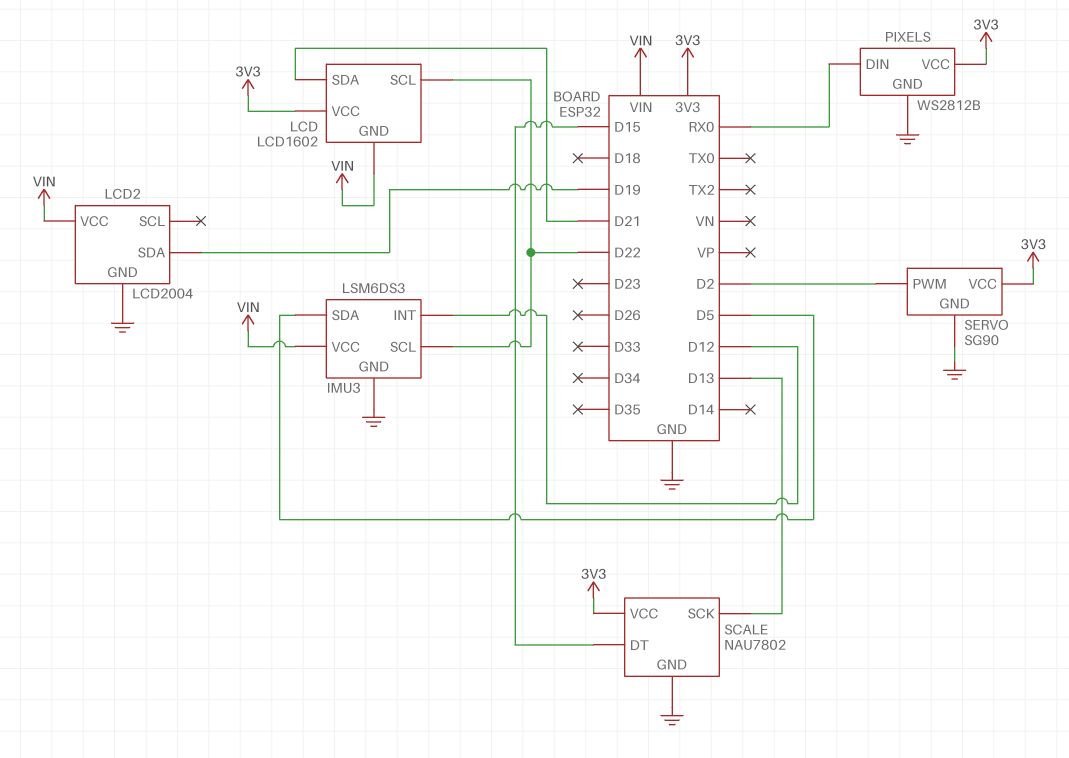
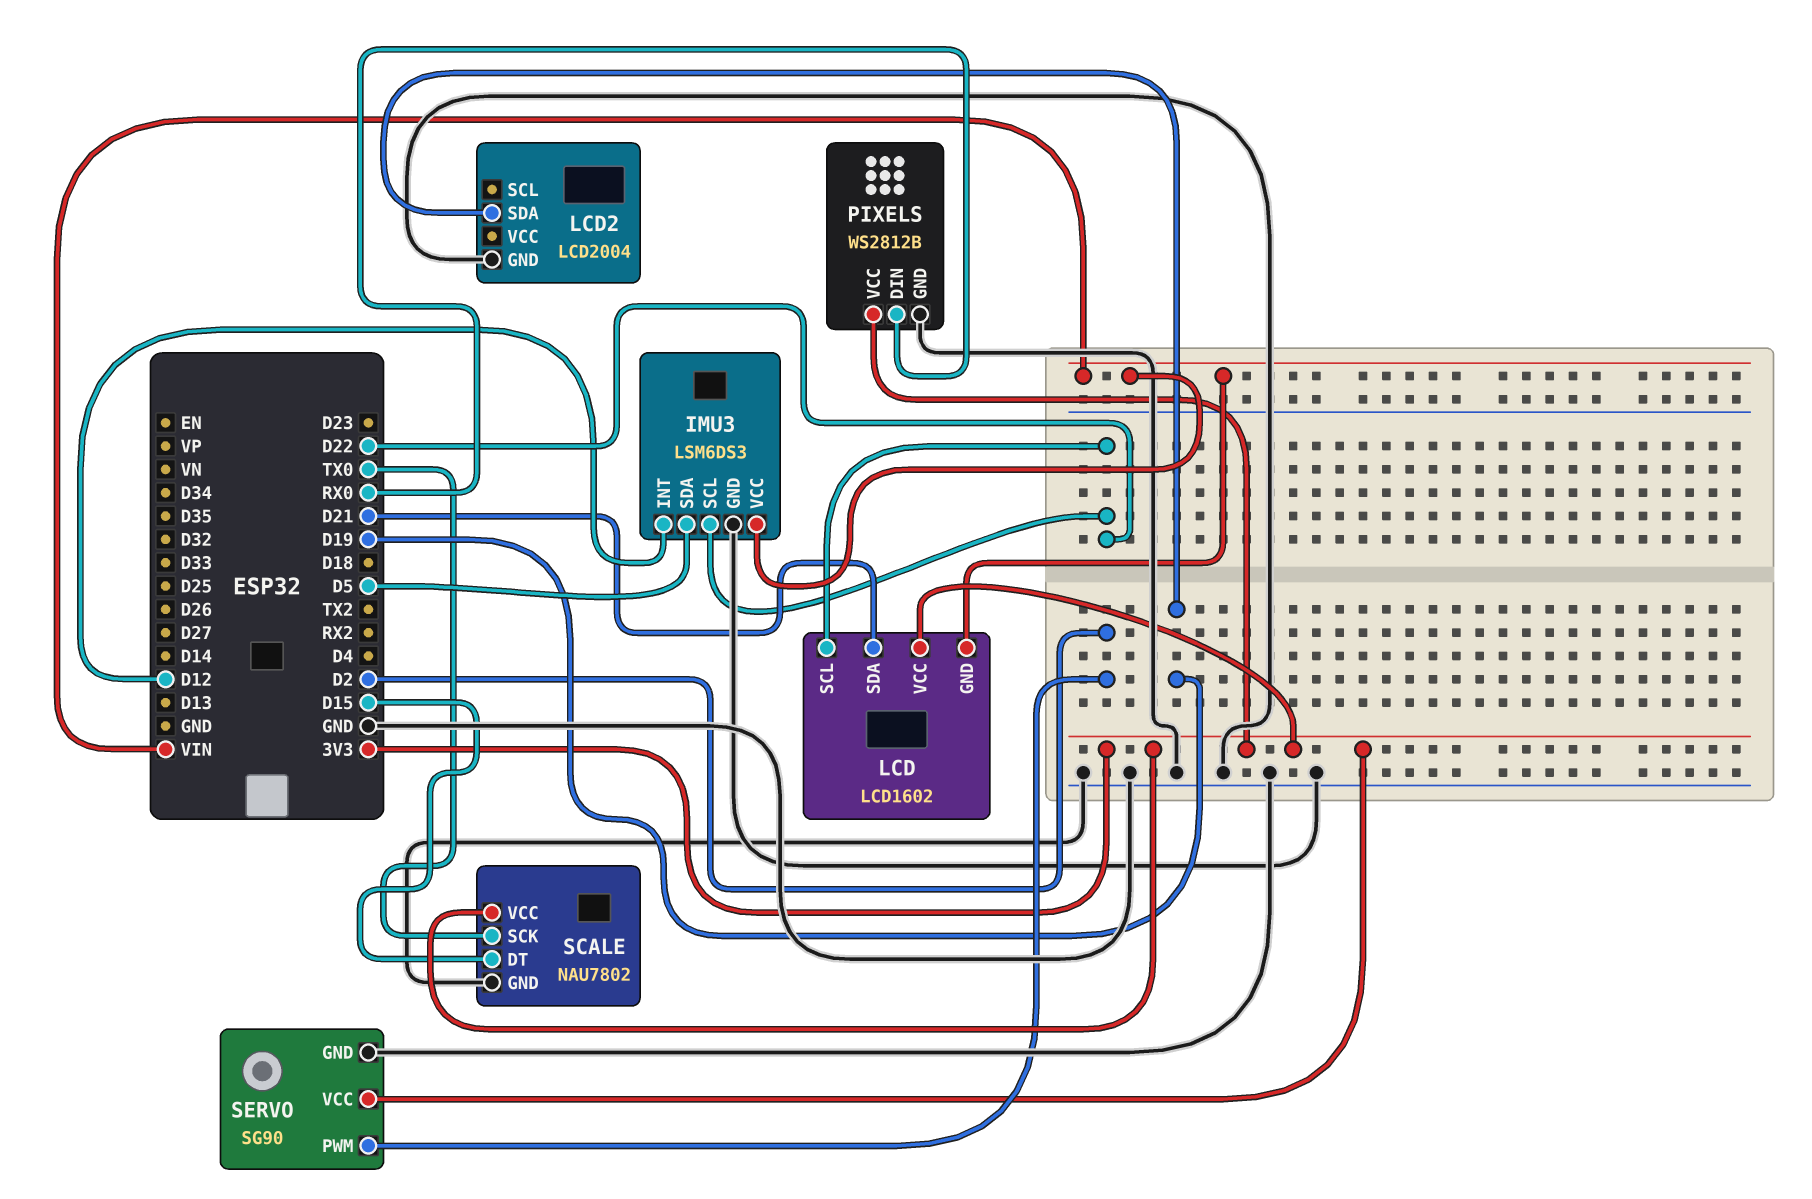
LCD2 pin VCC: VIN -> none
SCALE pin SCK: D13 -> TX0

